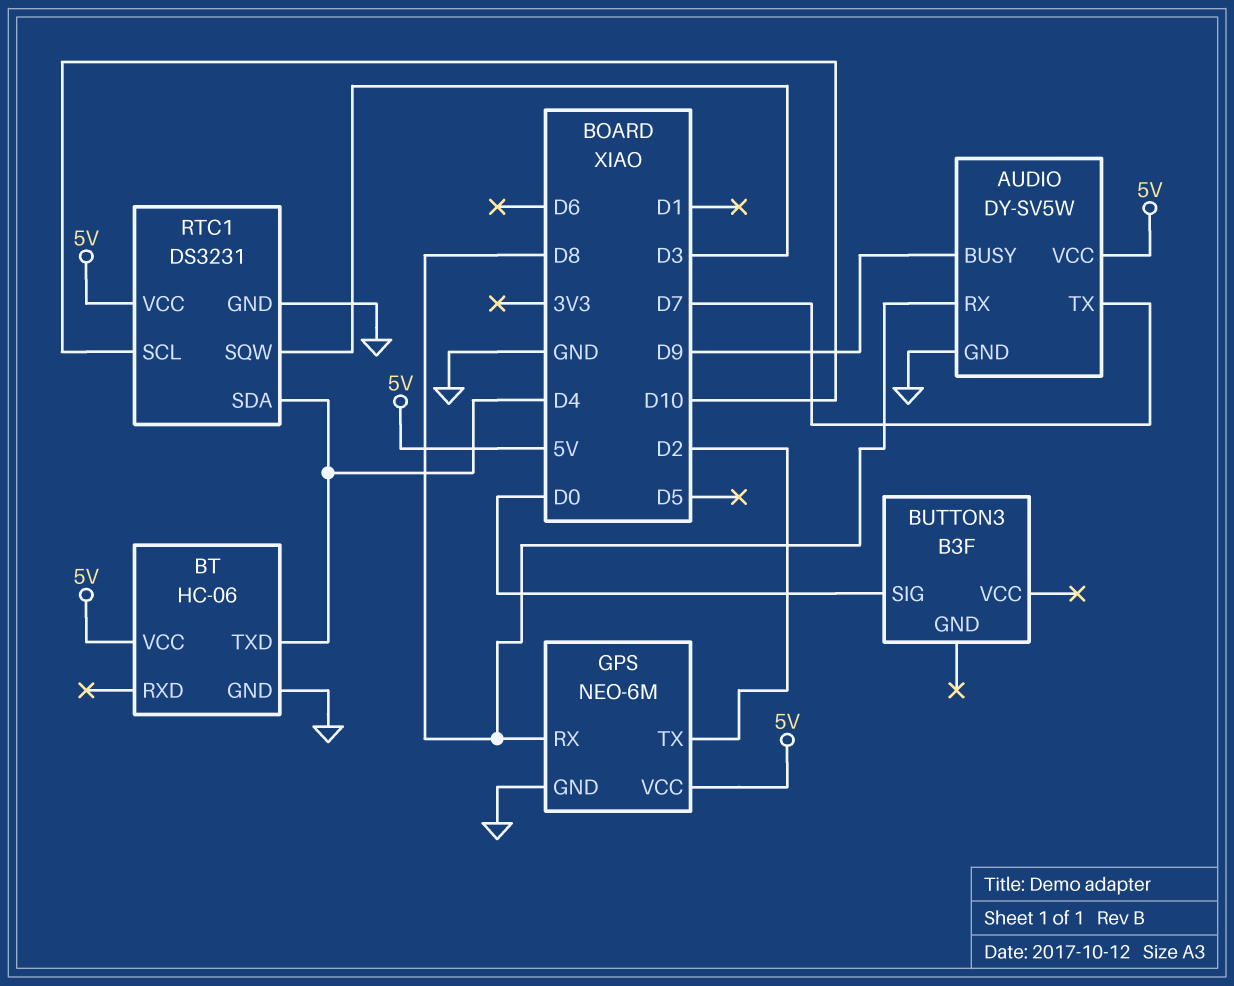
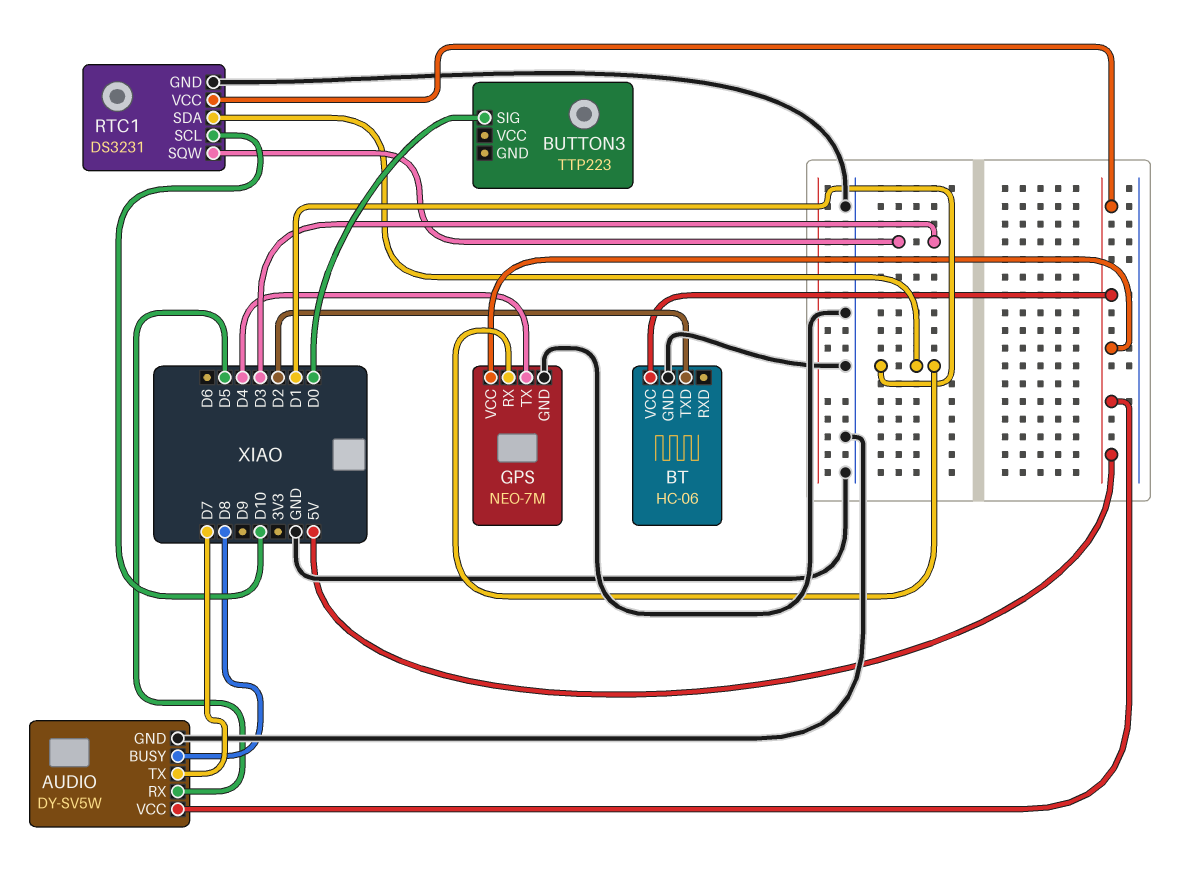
AUDIO pin BUSY: D9 -> D8
AUDIO pin RX: D8 -> D5
BT pin TXD: D4 -> D2
BUTTON3: B3F -> TTP223
GPS: NEO-6M -> NEO-7M
GPS pin RX: D8 -> D1
GPS pin TX: D2 -> D4
RTC1 pin SDA: D4 -> D1

